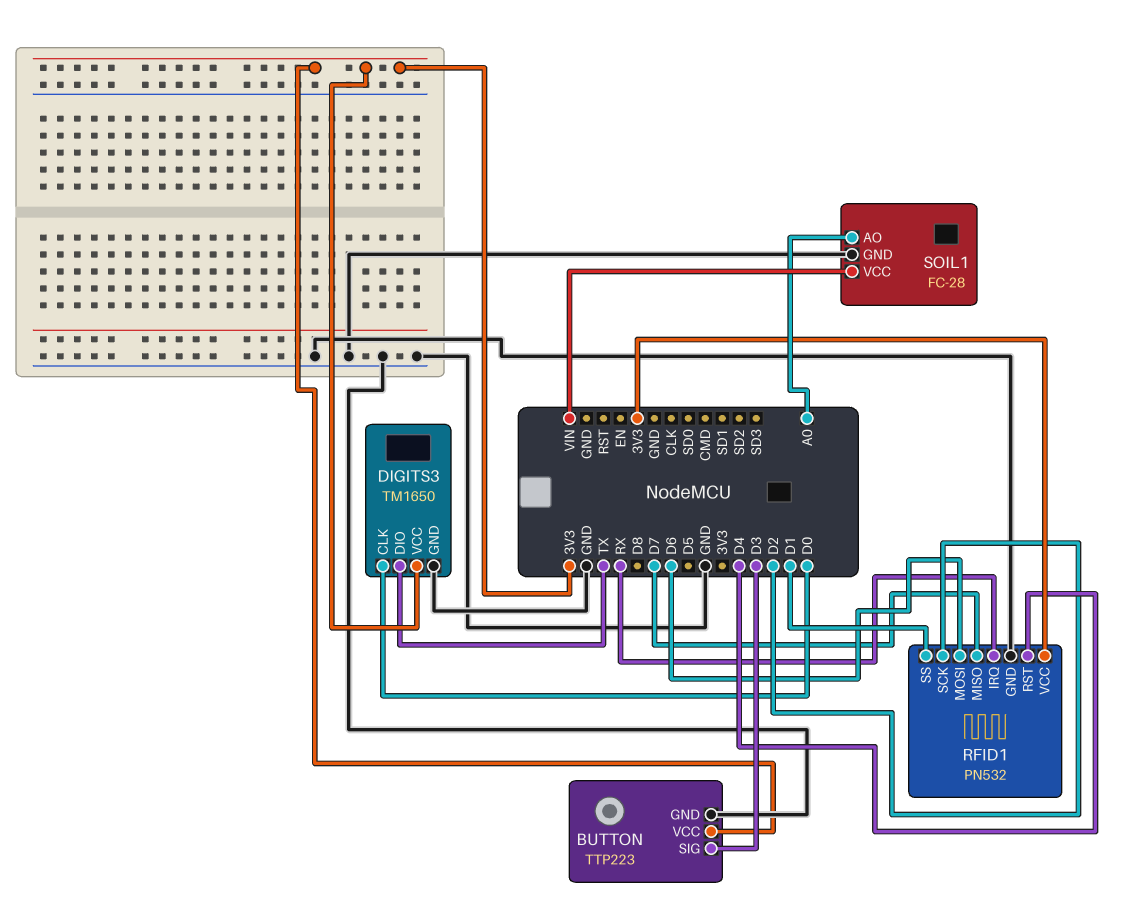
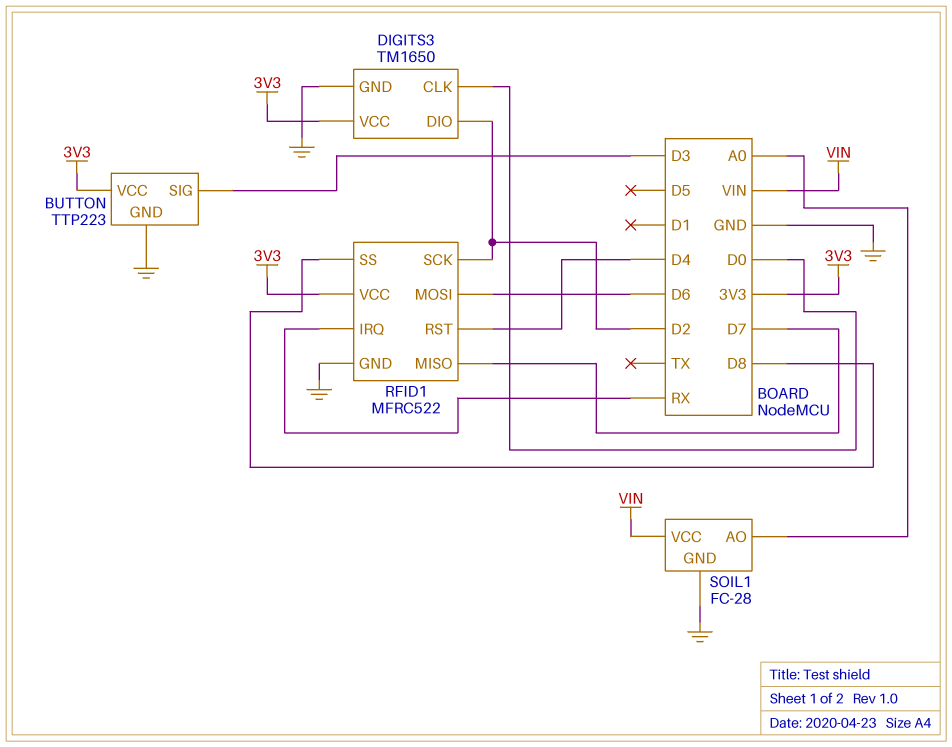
DIGITS3 pin DIO: TX -> D2
RFID1: PN532 -> MFRC522
RFID1 pin SS: D1 -> D8

